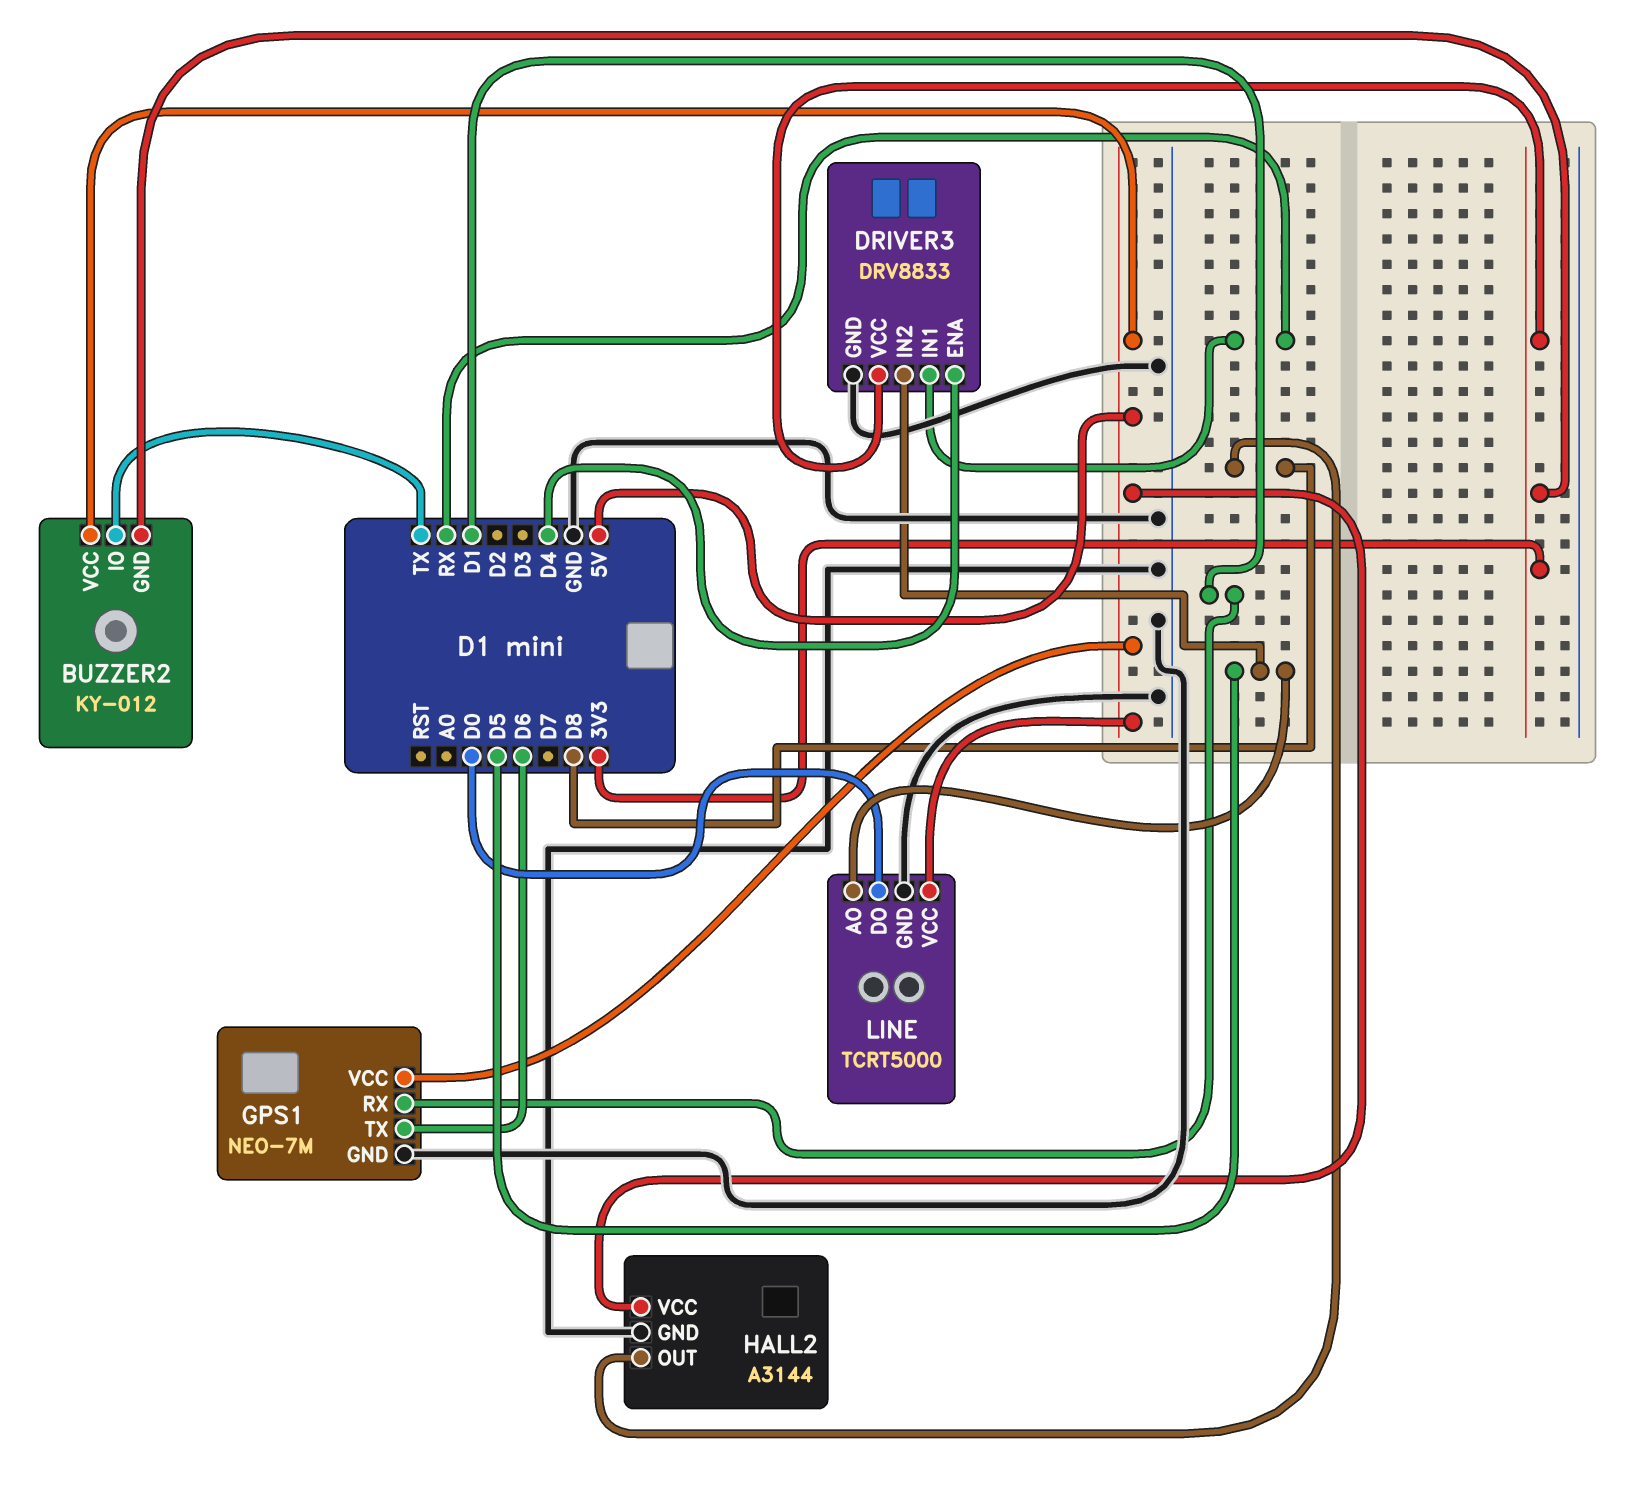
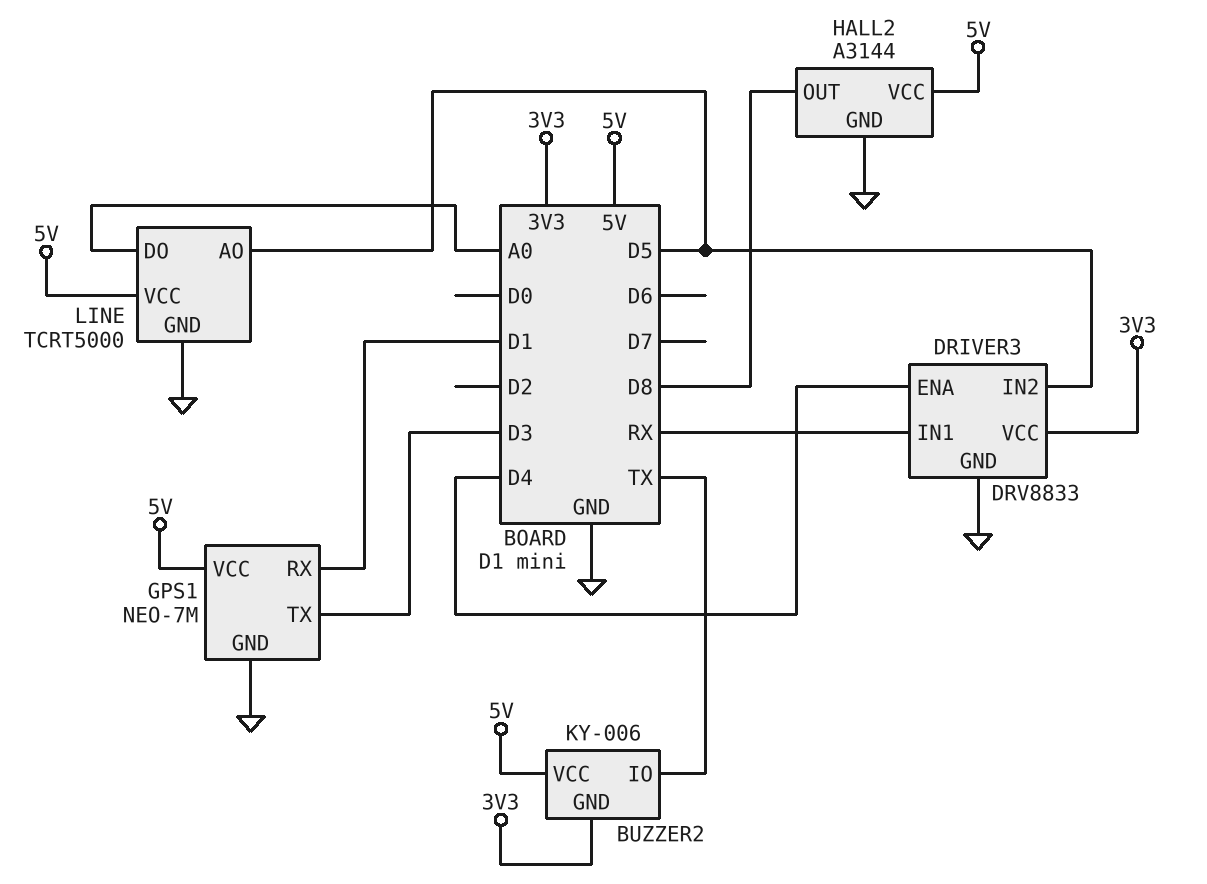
BUZZER2: KY-012 -> KY-006
GPS1 pin TX: D6 -> D3
LINE pin DO: D0 -> A0

